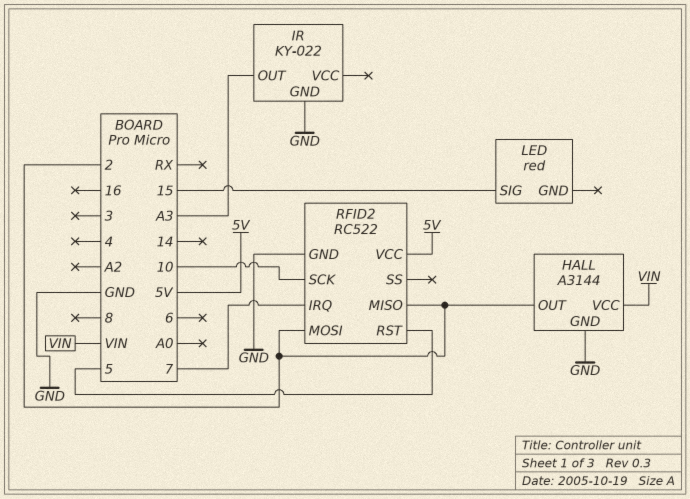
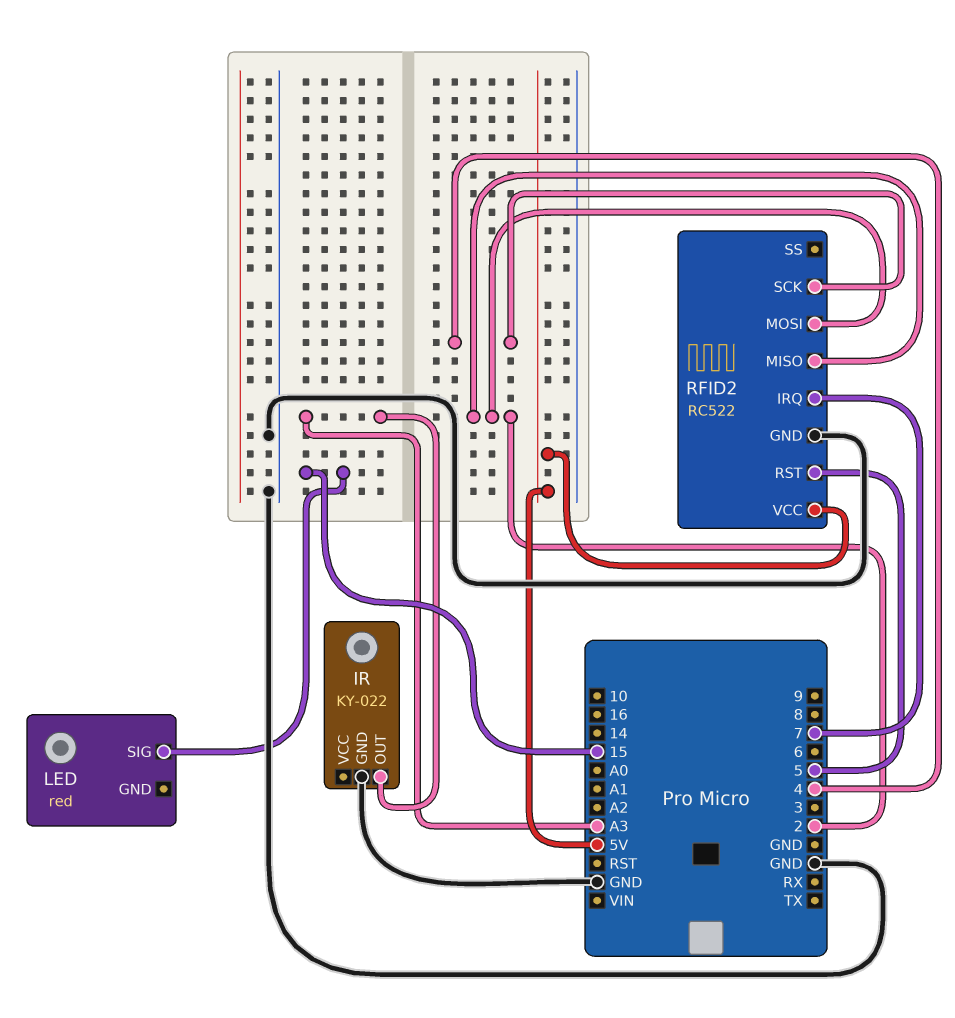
HALL: A3144 -> none
HALL pin GND: GND -> none
HALL pin OUT: 2 -> none
HALL pin VCC: VIN -> none
RFID2 pin SCK: 10 -> 4

